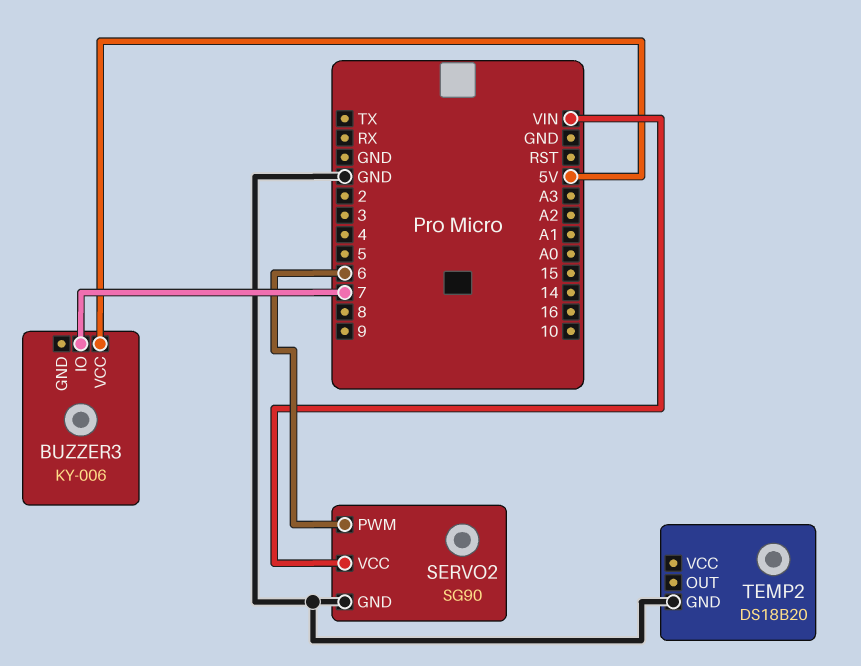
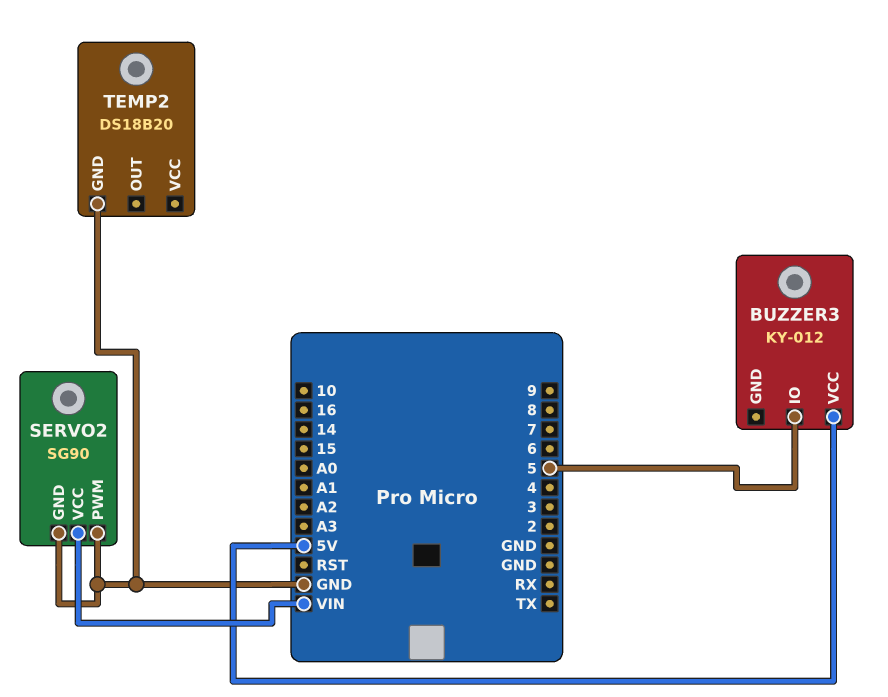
BUZZER3: KY-006 -> KY-012
BUZZER3 pin IO: 7 -> 5
SERVO2 pin PWM: 6 -> GND

